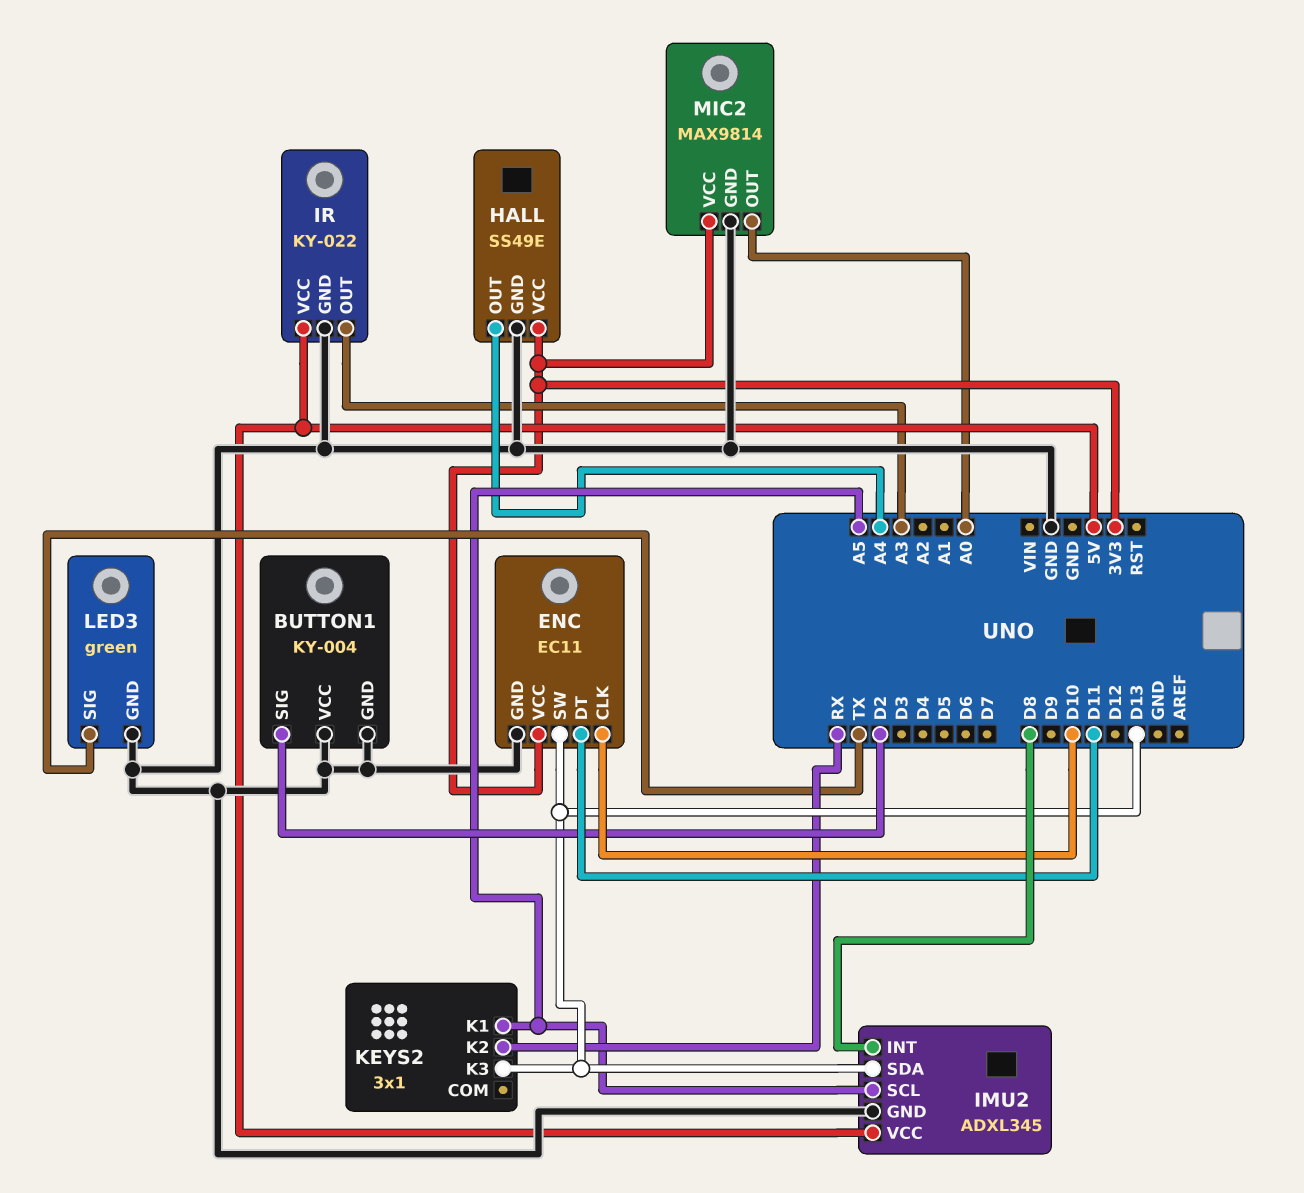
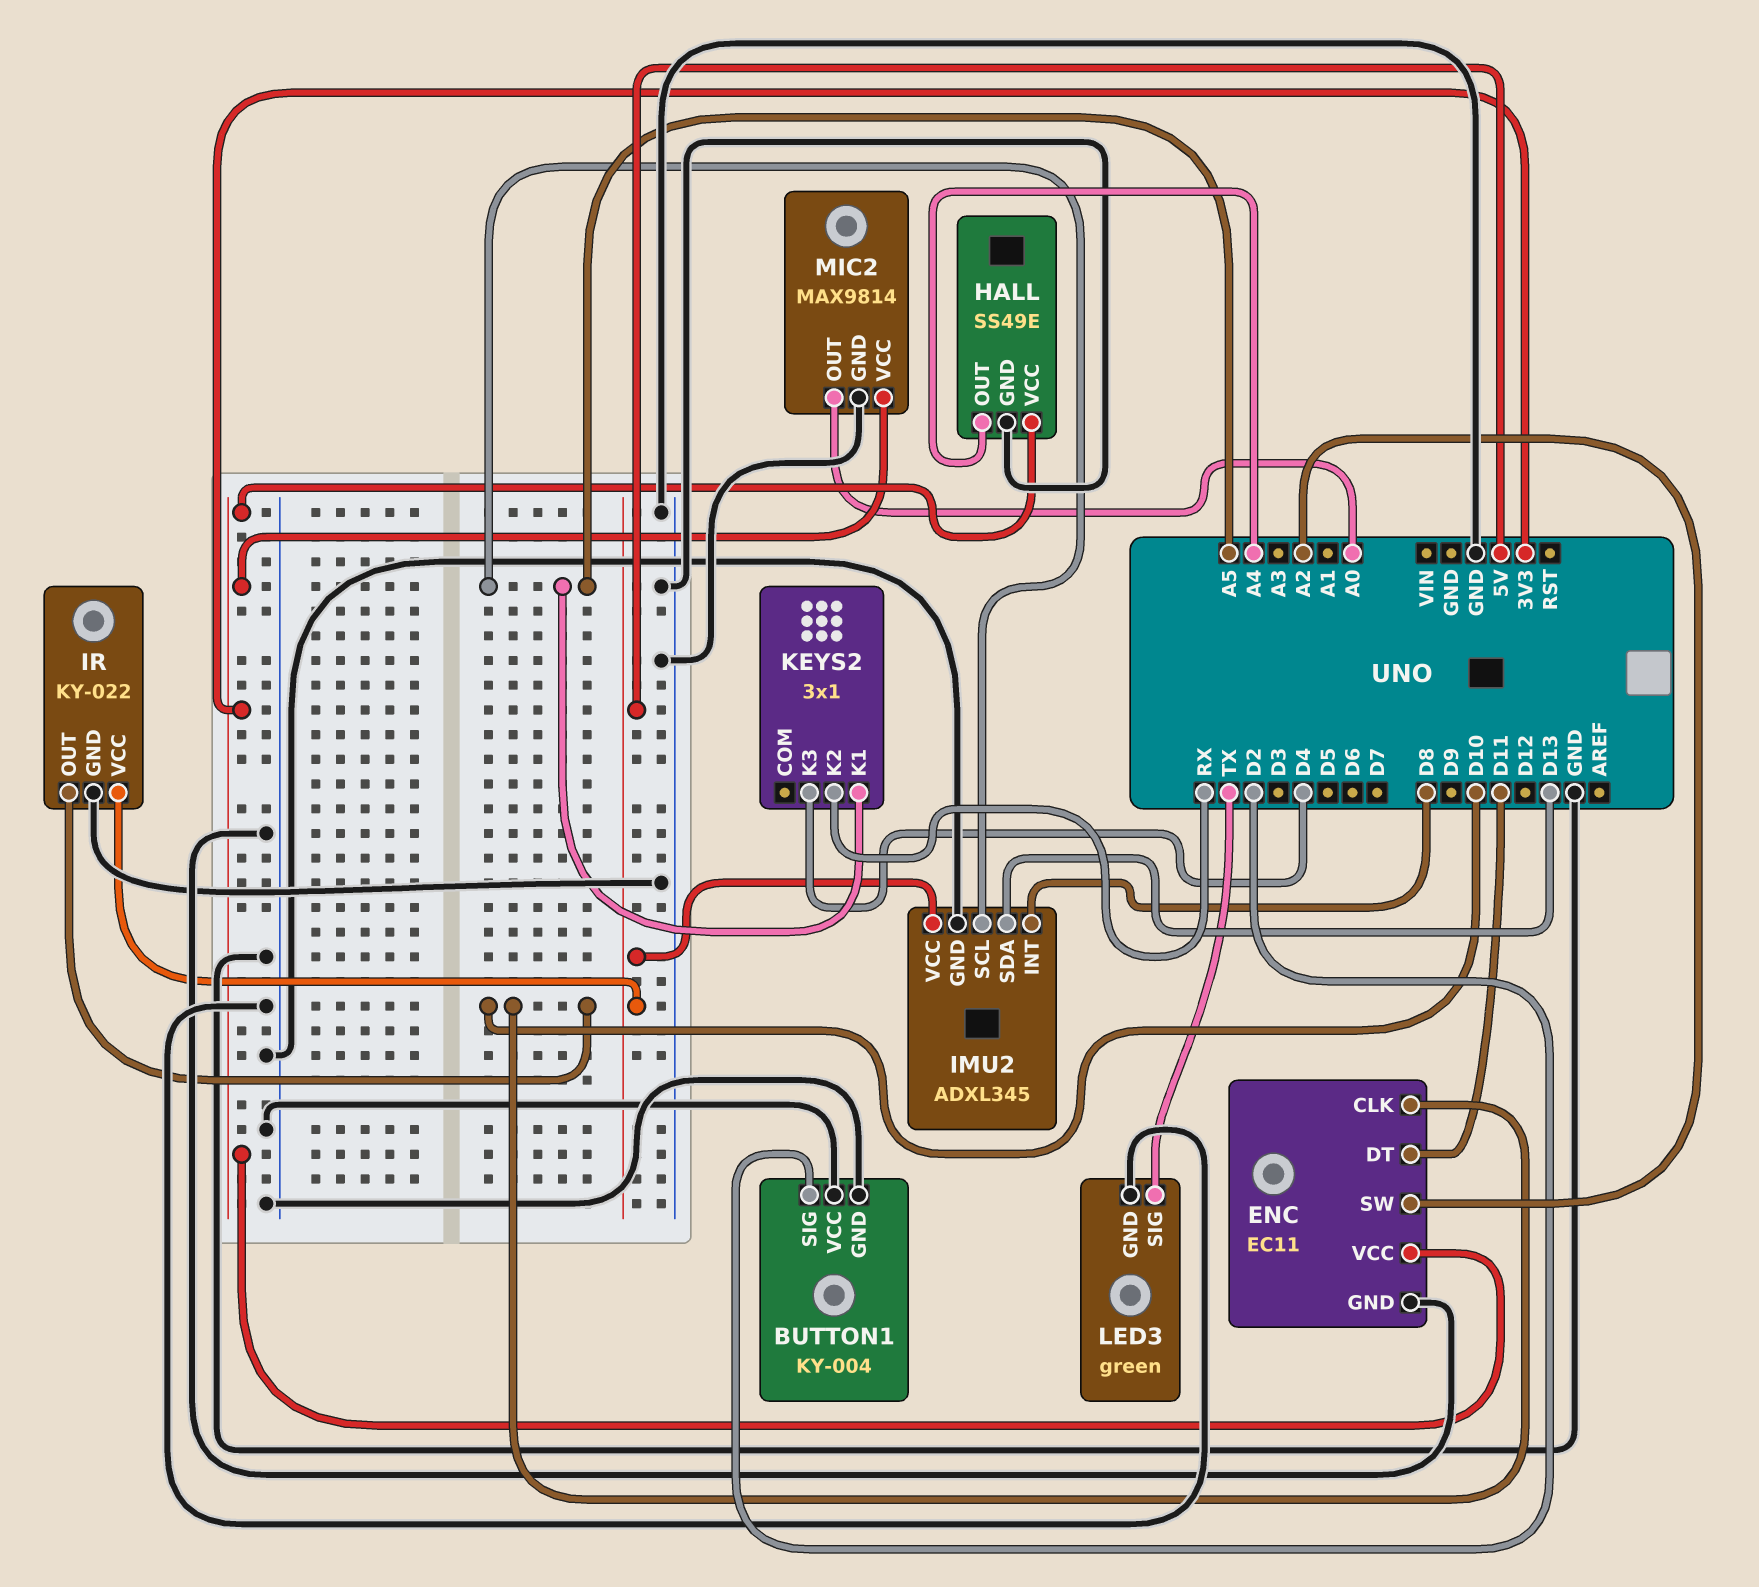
ENC pin SW: D13 -> A2
IR pin OUT: A3 -> D10
KEYS2 pin K3: D13 -> D4

